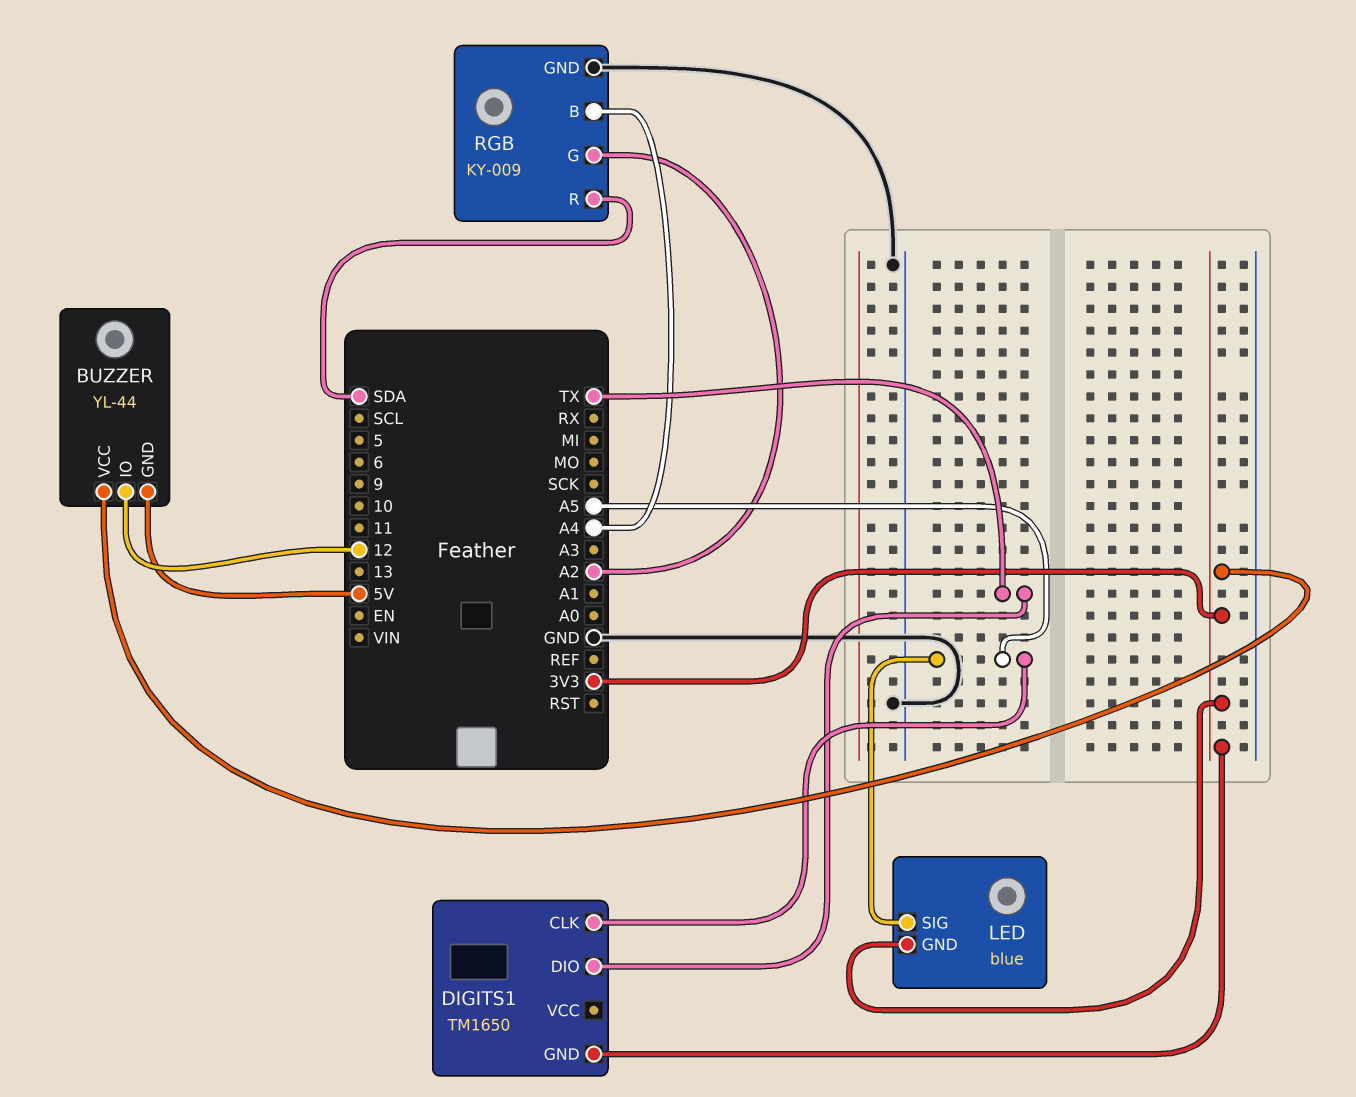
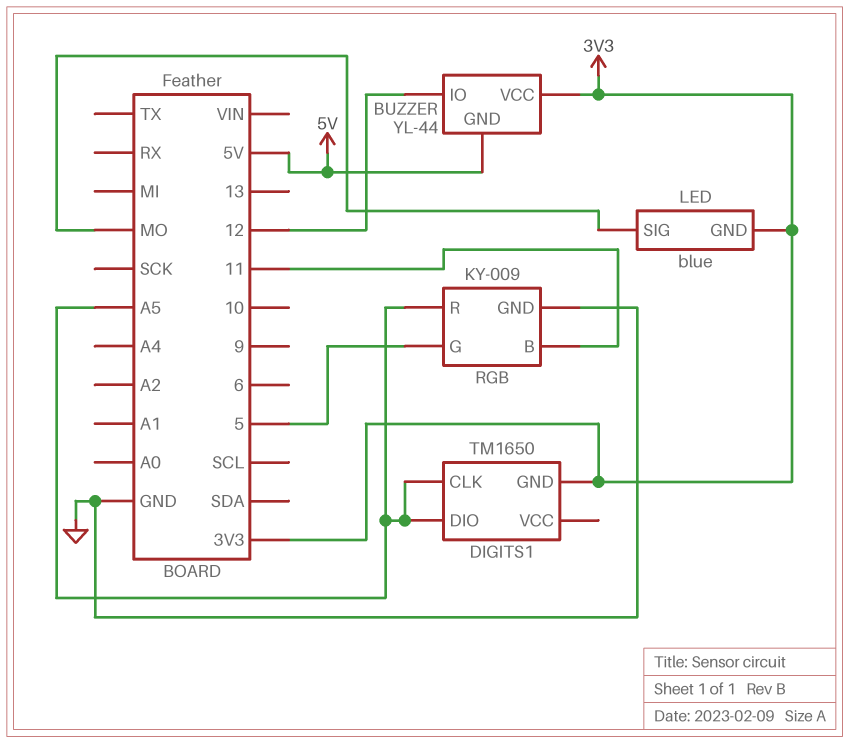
DIGITS1 pin DIO: TX -> A5
LED pin SIG: A5 -> MO
RGB pin B: A4 -> 11
RGB pin G: A2 -> 5
RGB pin R: SDA -> A5

